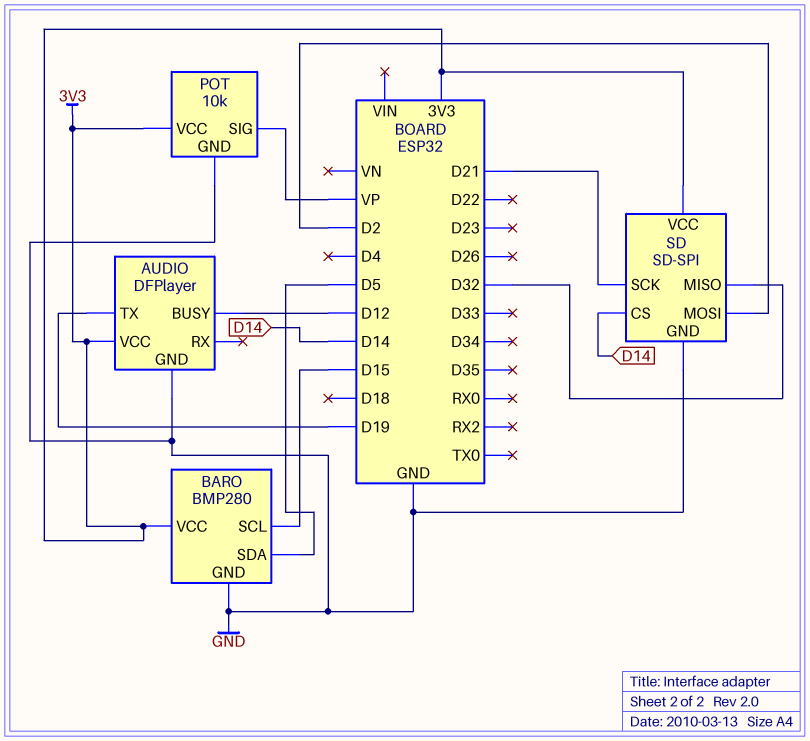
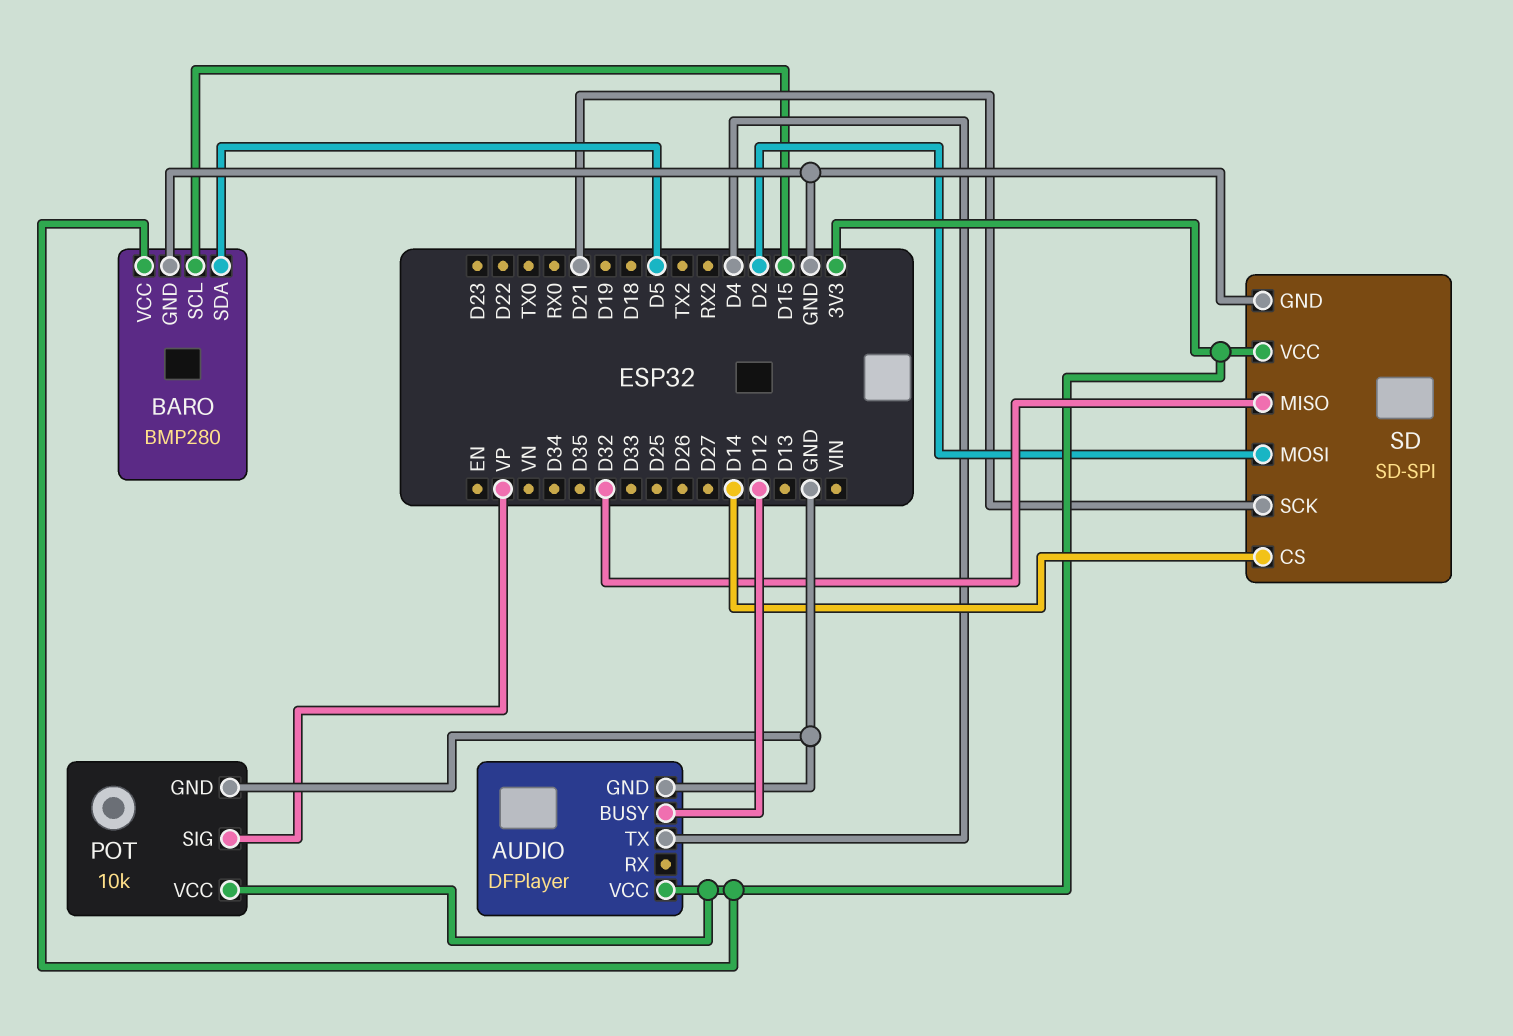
AUDIO pin TX: D19 -> D4

